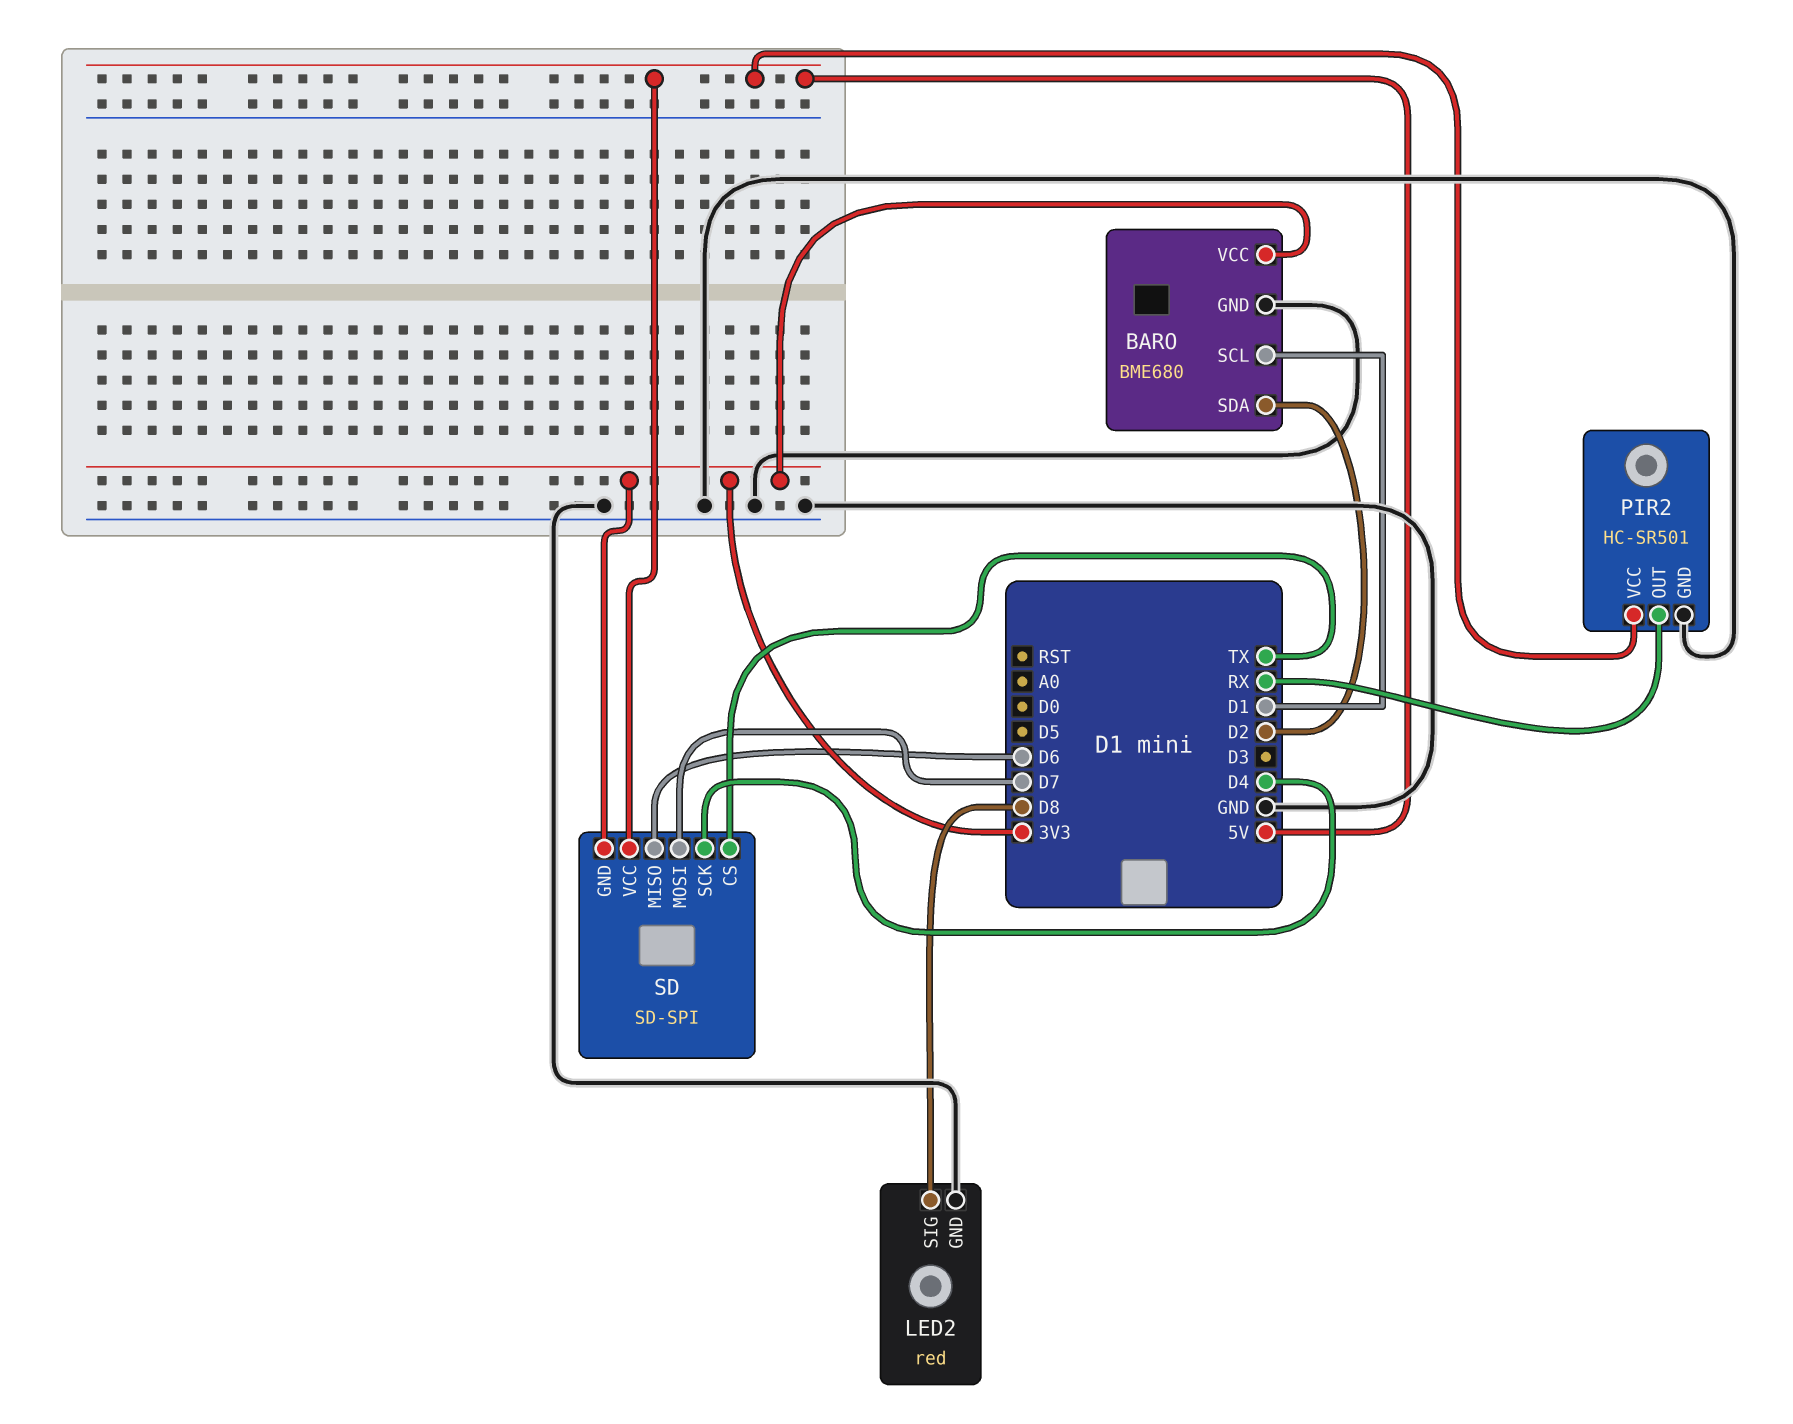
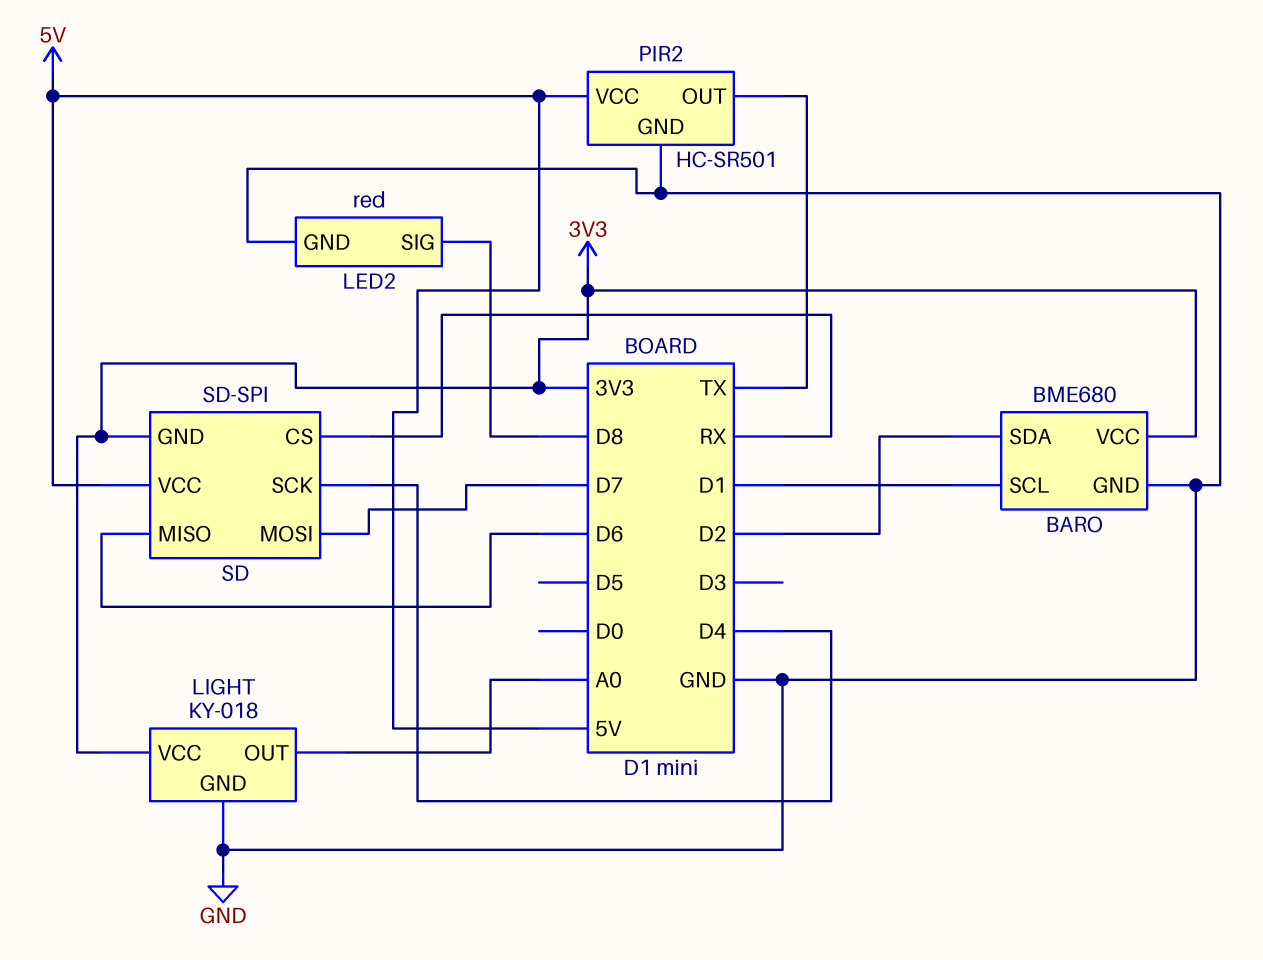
LIGHT: none -> KY-018
LIGHT pin GND: none -> GND
LIGHT pin OUT: none -> A0
LIGHT pin VCC: none -> 3V3
PIR2 pin OUT: RX -> TX
SD pin CS: TX -> RX

